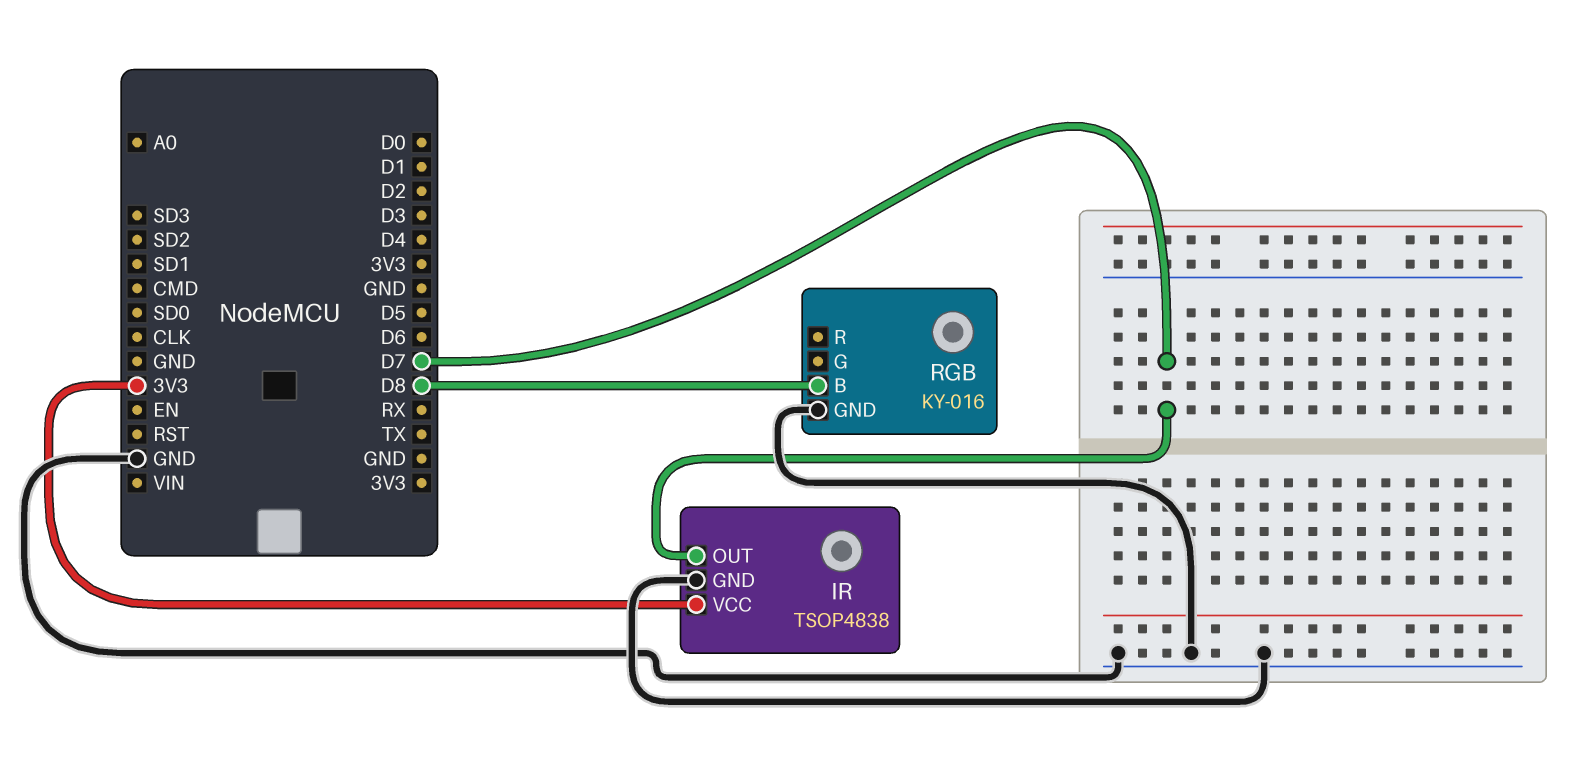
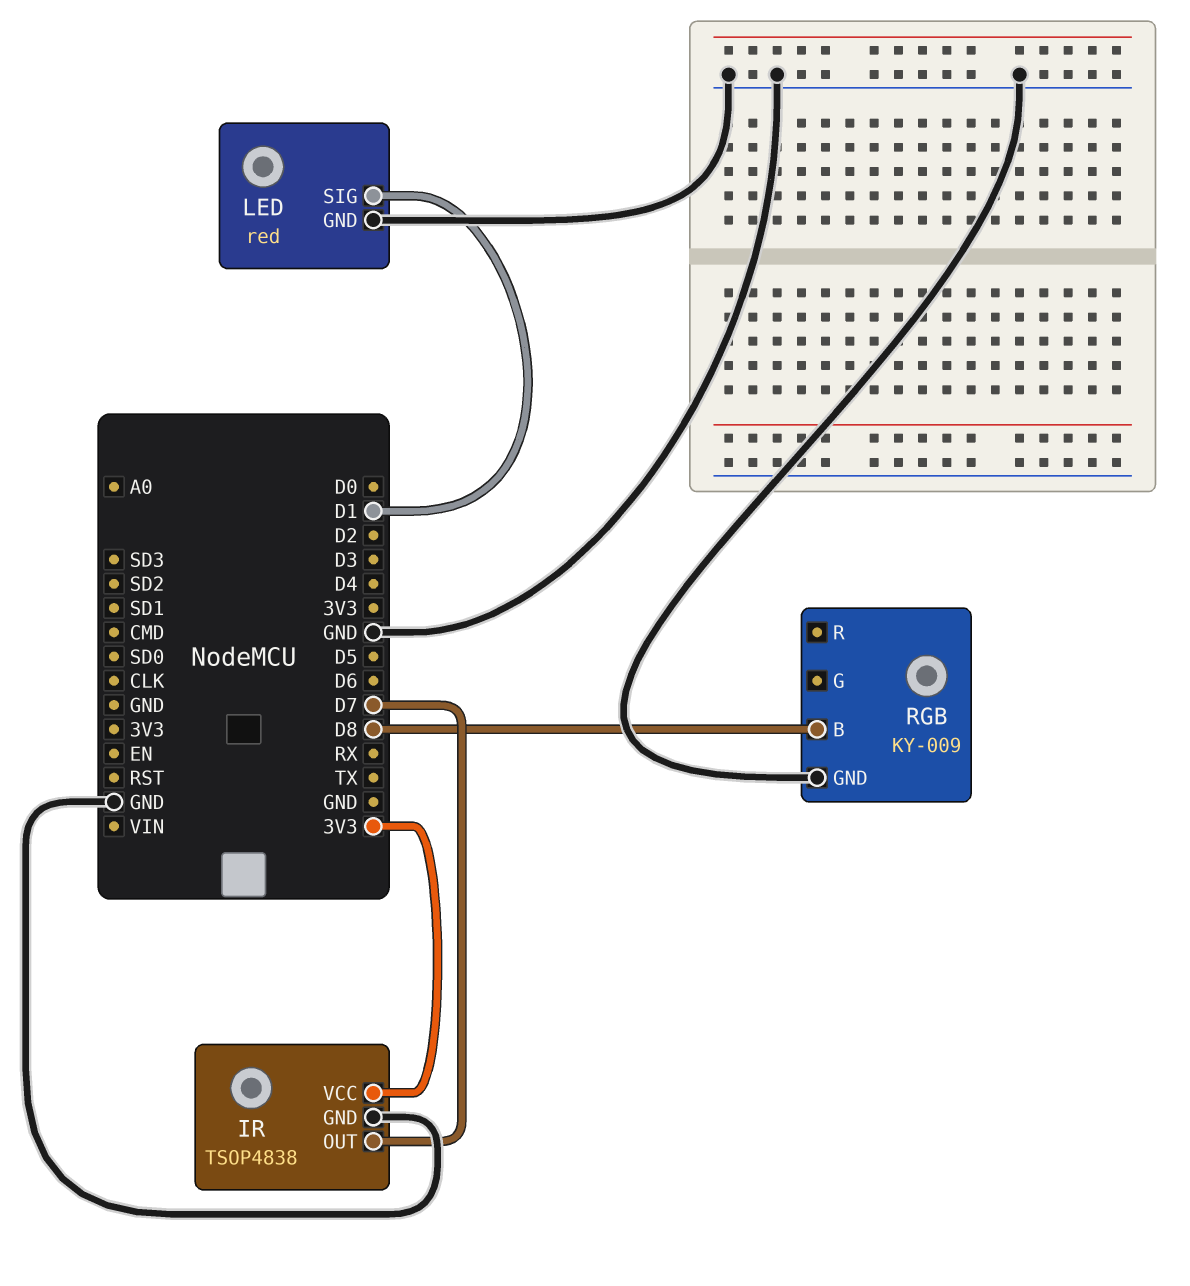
LED: none -> red
LED pin GND: none -> GND
LED pin SIG: none -> D1
RGB: KY-016 -> KY-009

